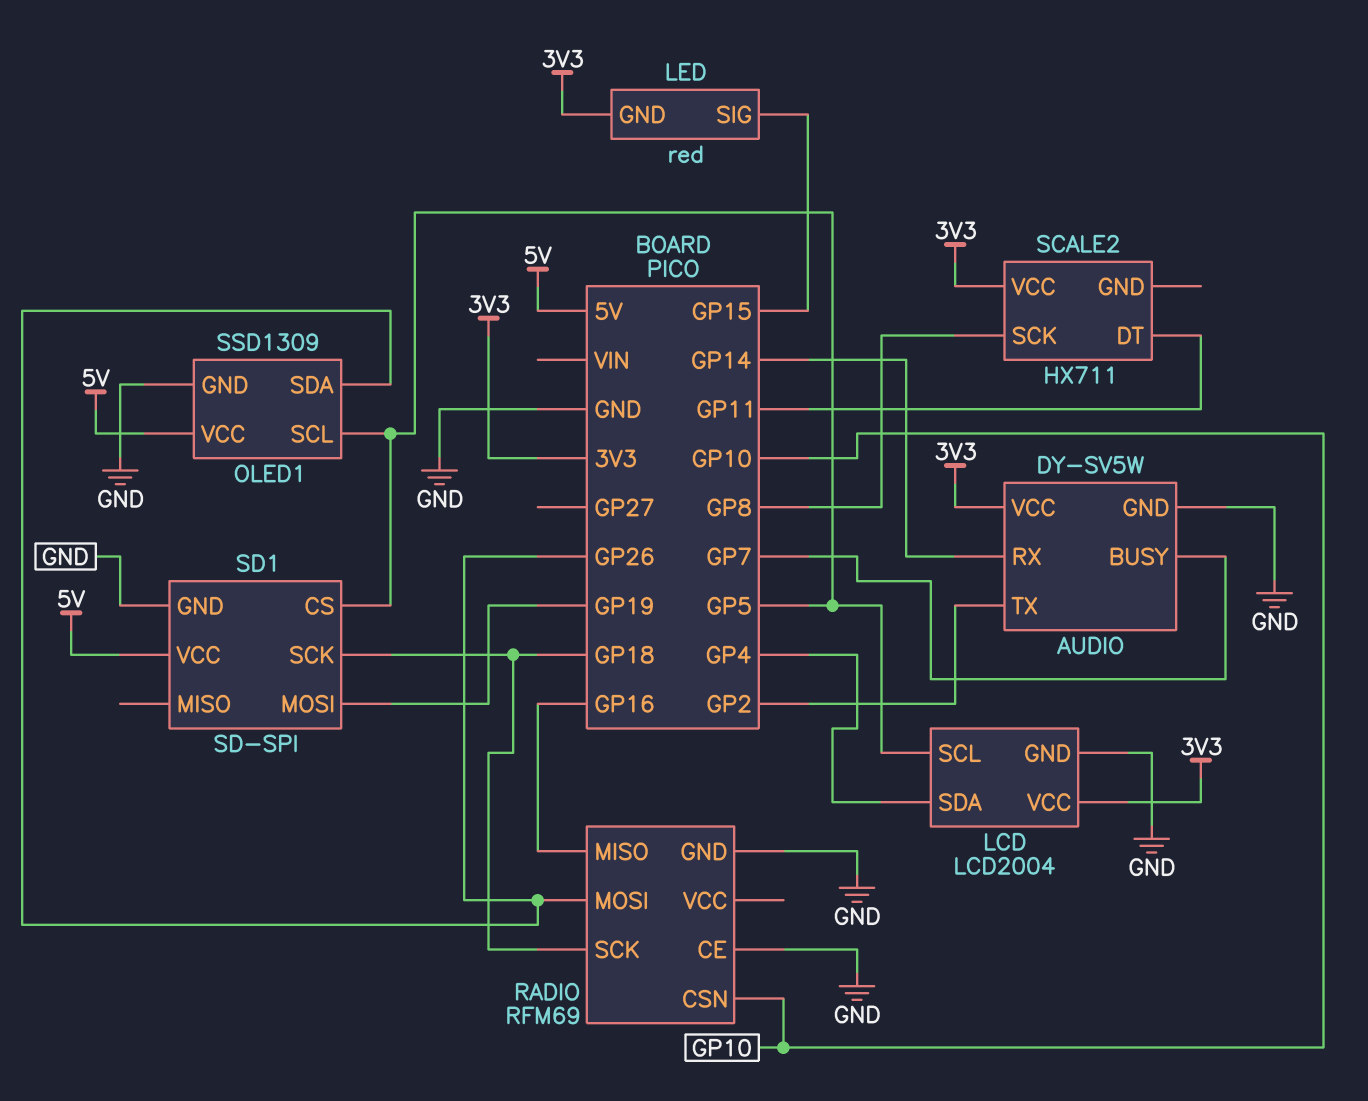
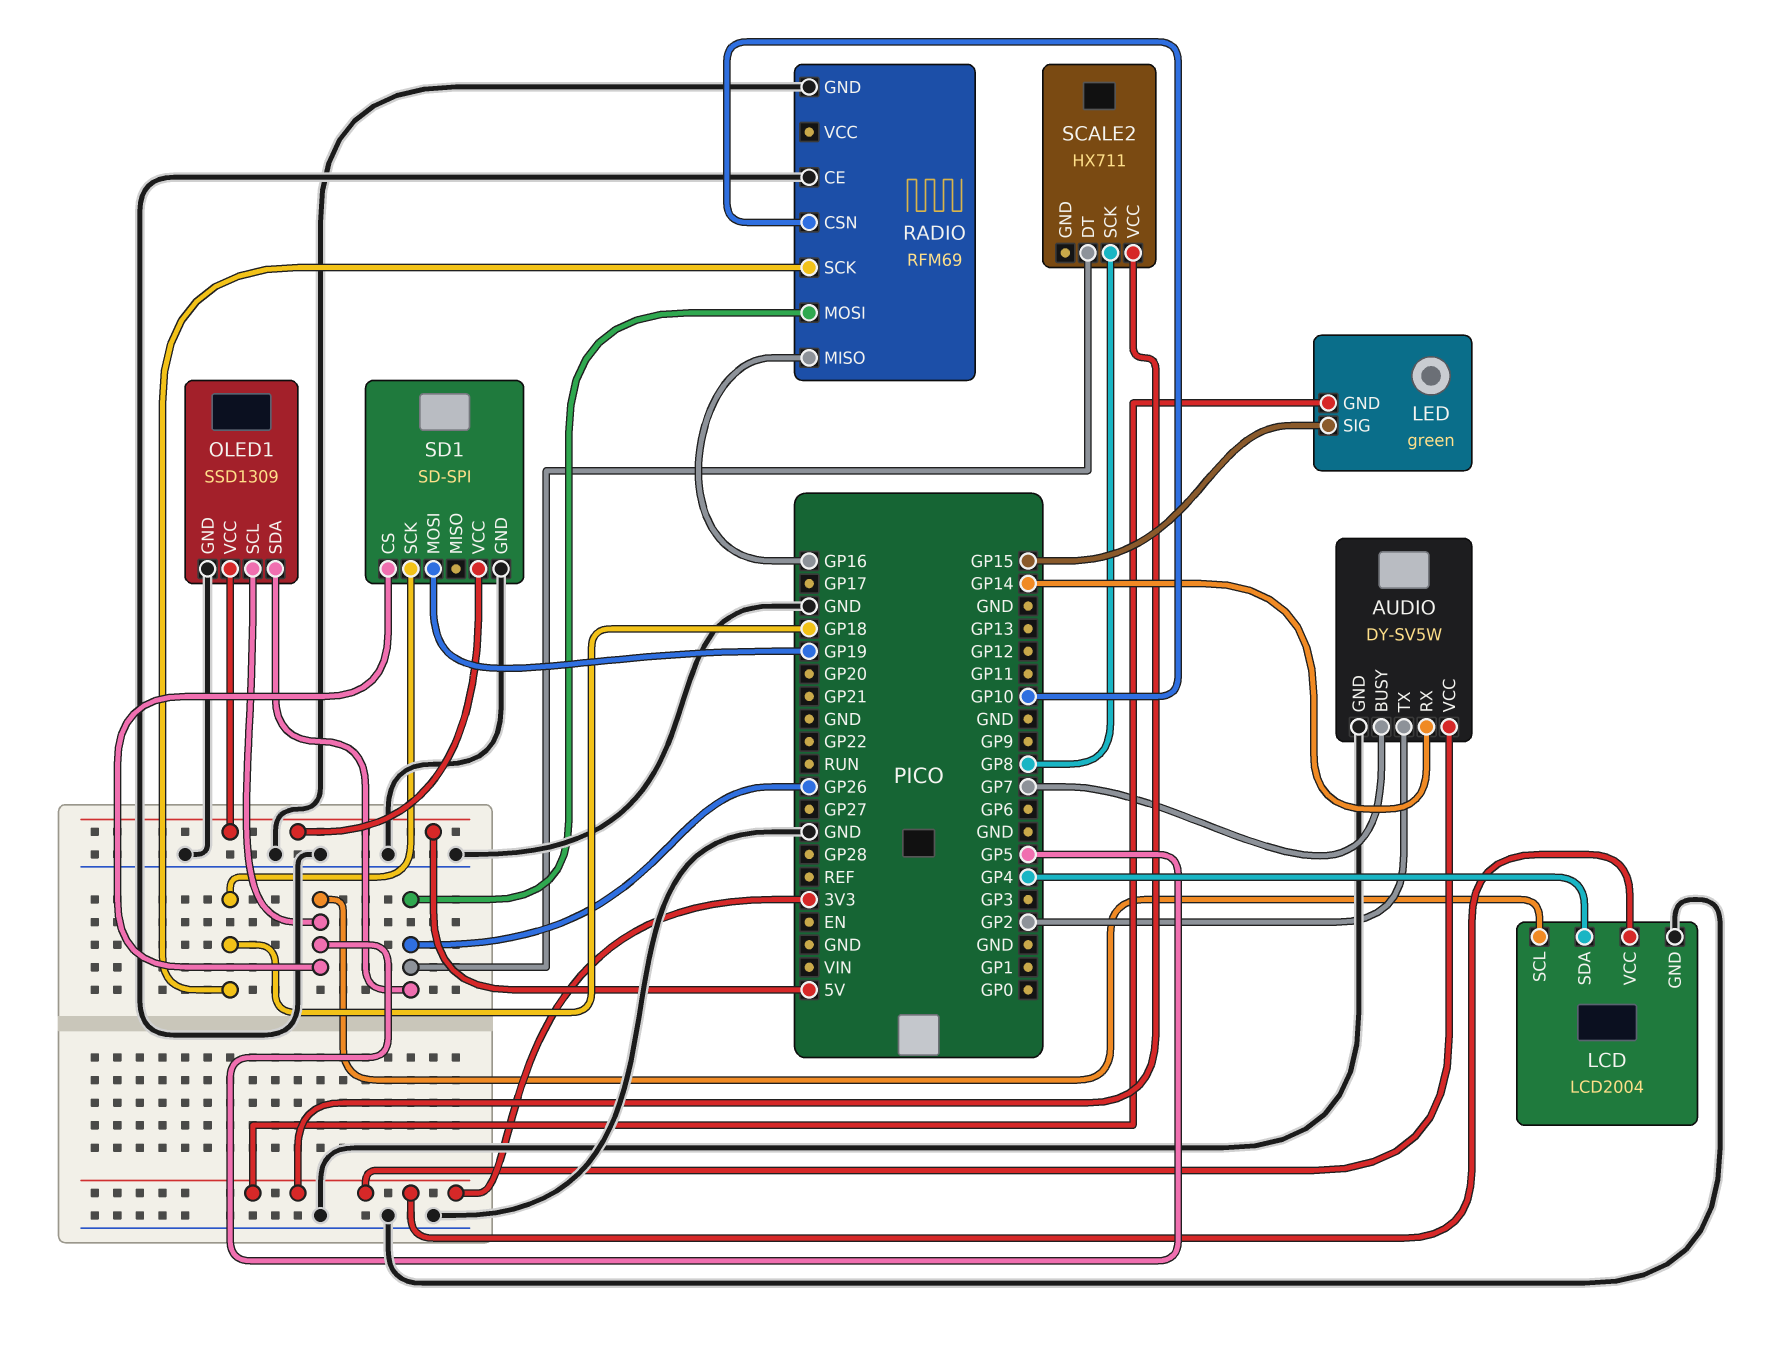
LED: red -> green
SCALE2 pin DT: GP11 -> GP26

